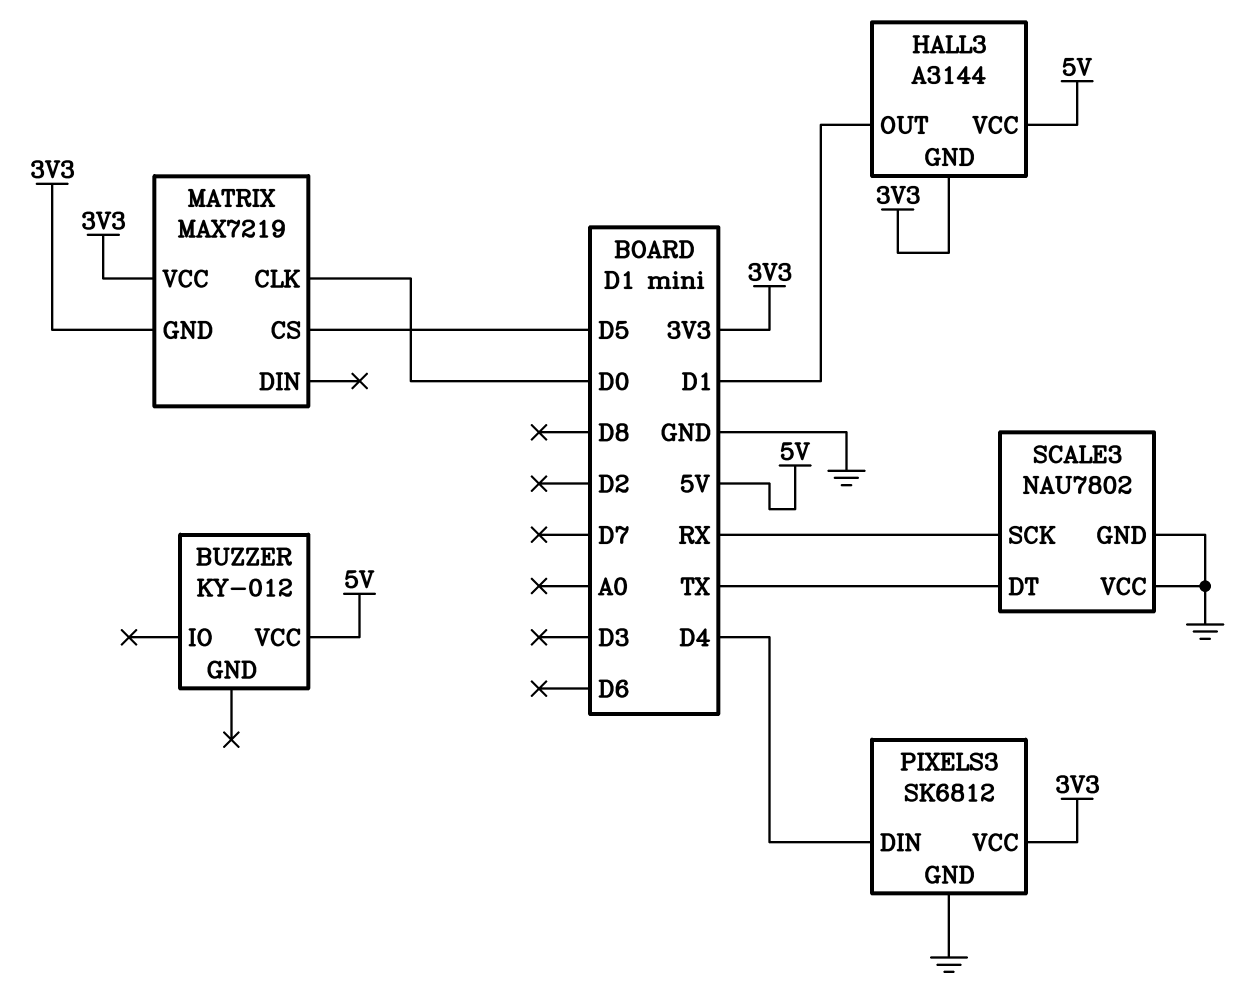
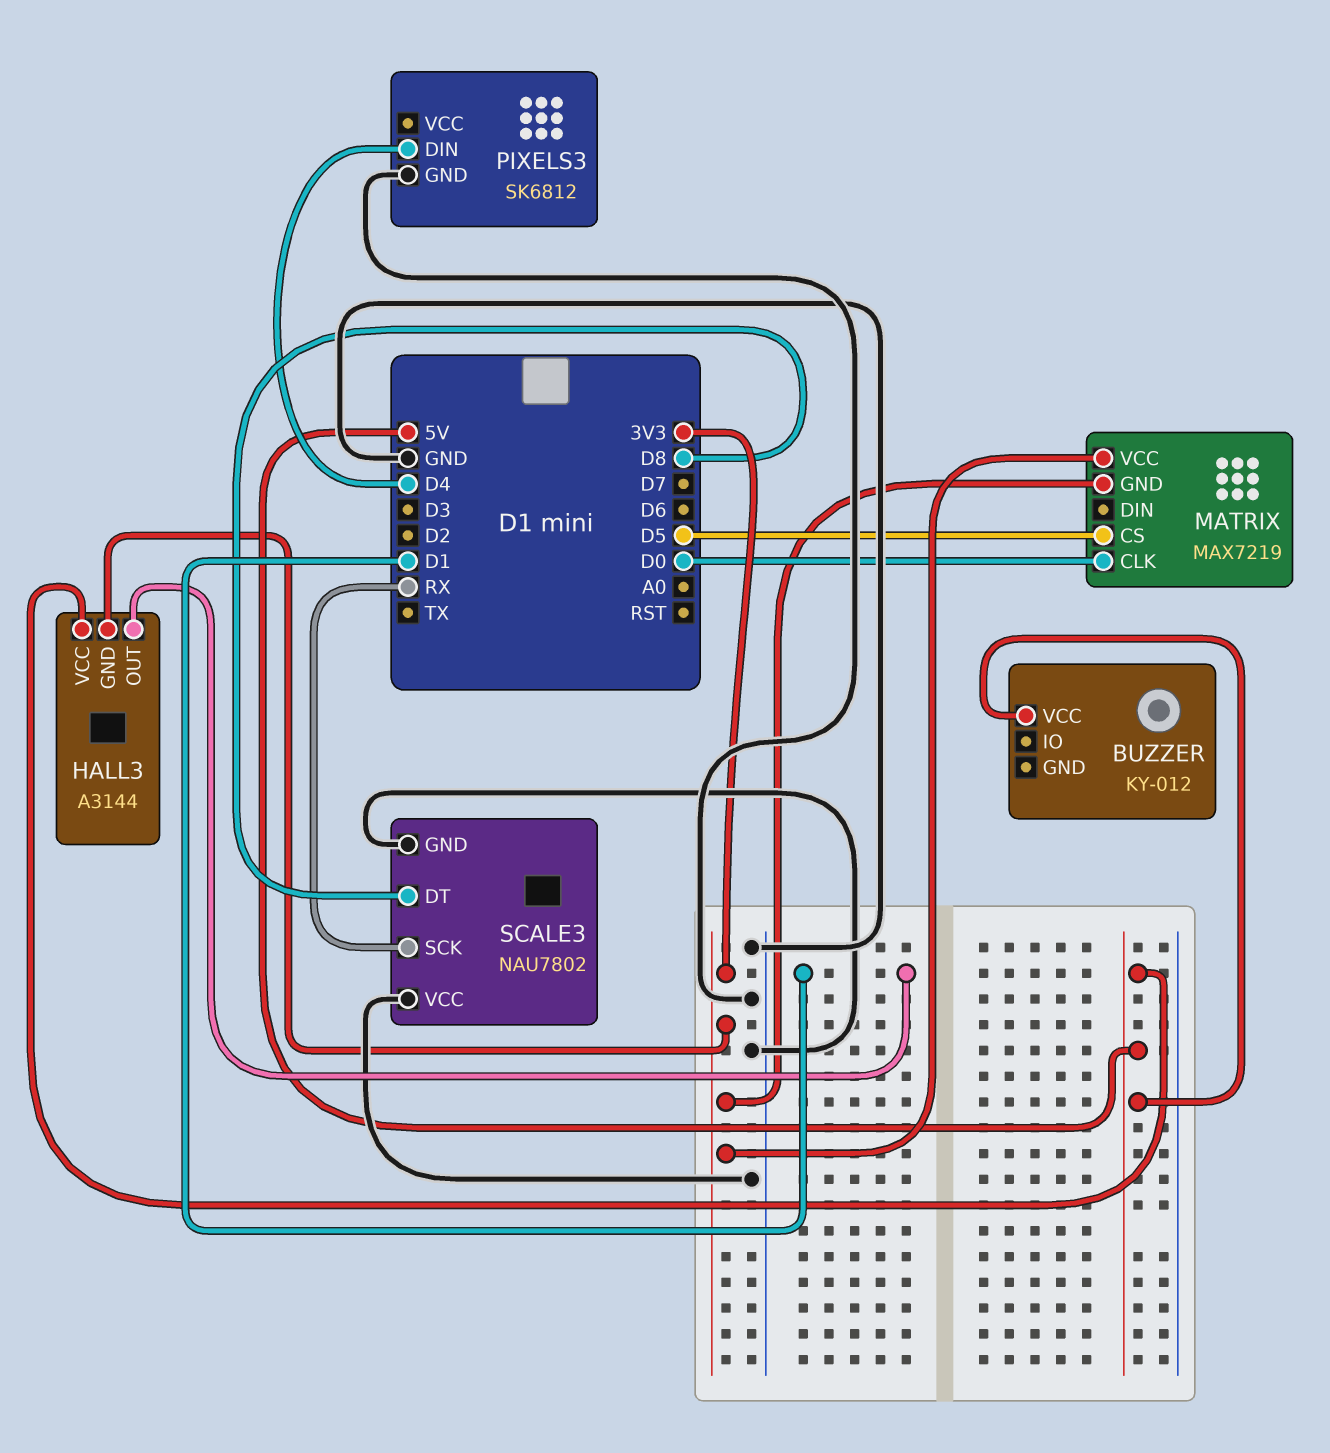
PIXELS3 pin VCC: 3V3 -> none
SCALE3 pin DT: TX -> D8

